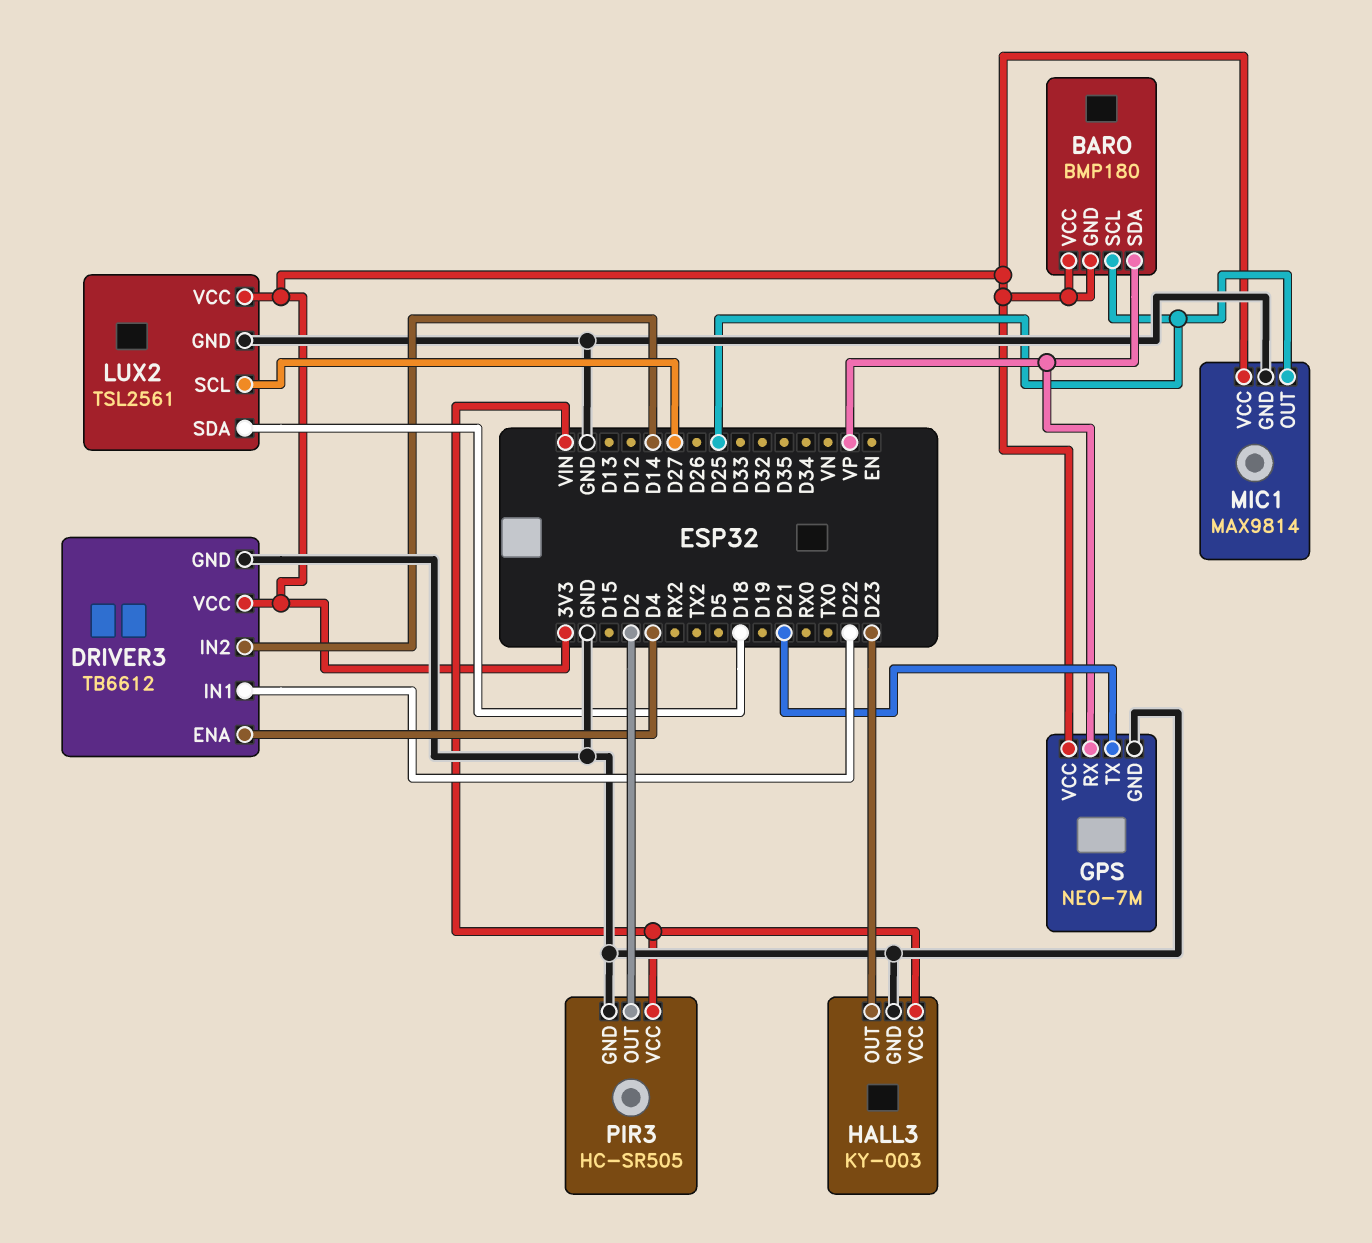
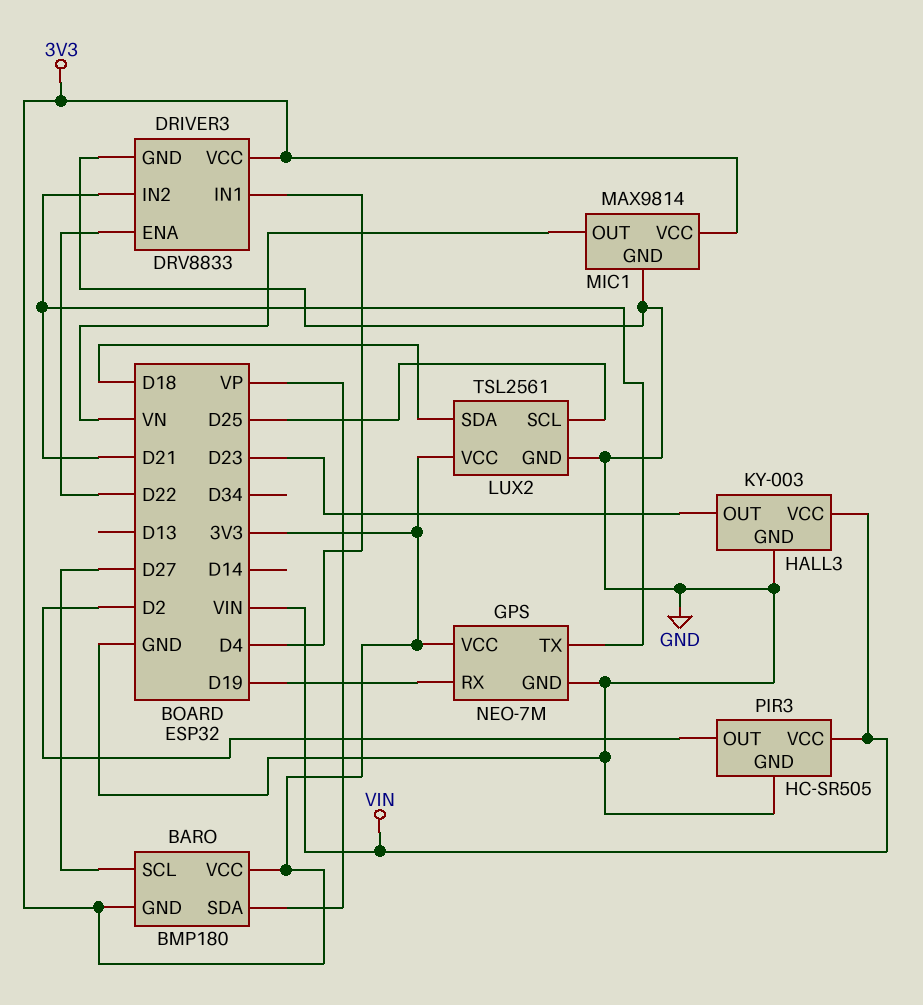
BARO pin SCL: D25 -> D27
DRIVER3: TB6612 -> DRV8833
DRIVER3 pin ENA: D4 -> D22
DRIVER3 pin IN1: D22 -> D4
DRIVER3 pin IN2: D14 -> D21
GPS pin RX: VP -> D19
LUX2 pin SCL: D27 -> D25
MIC1 pin OUT: D25 -> VN

